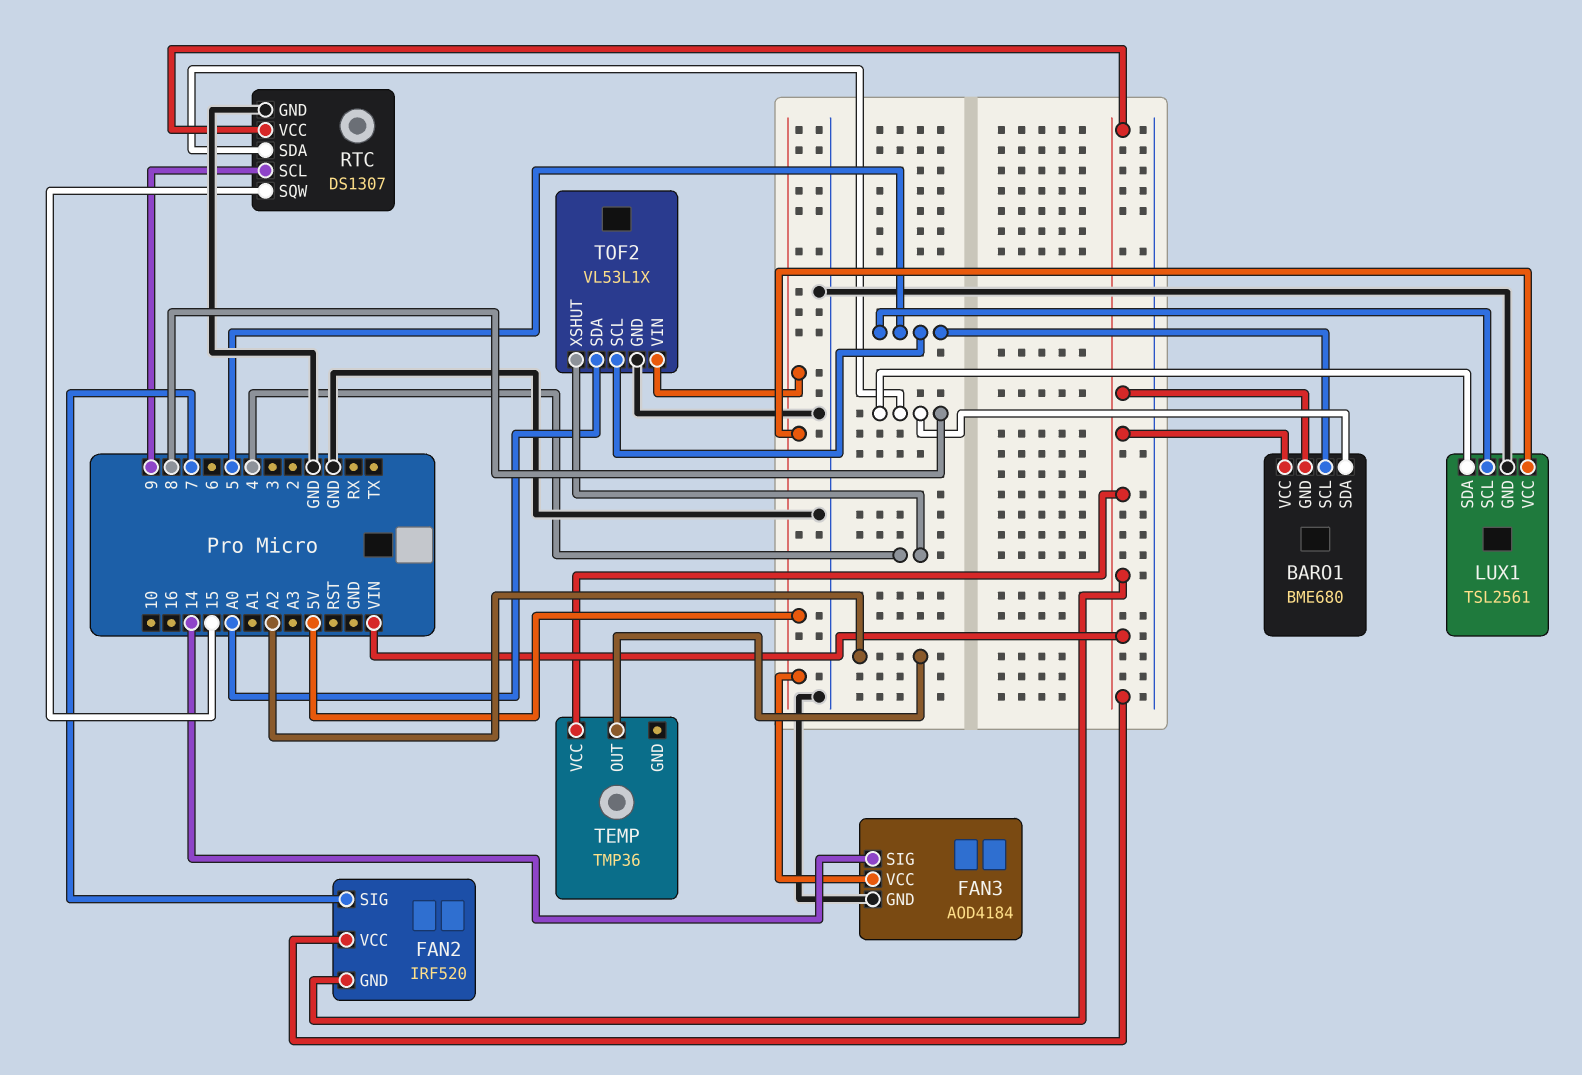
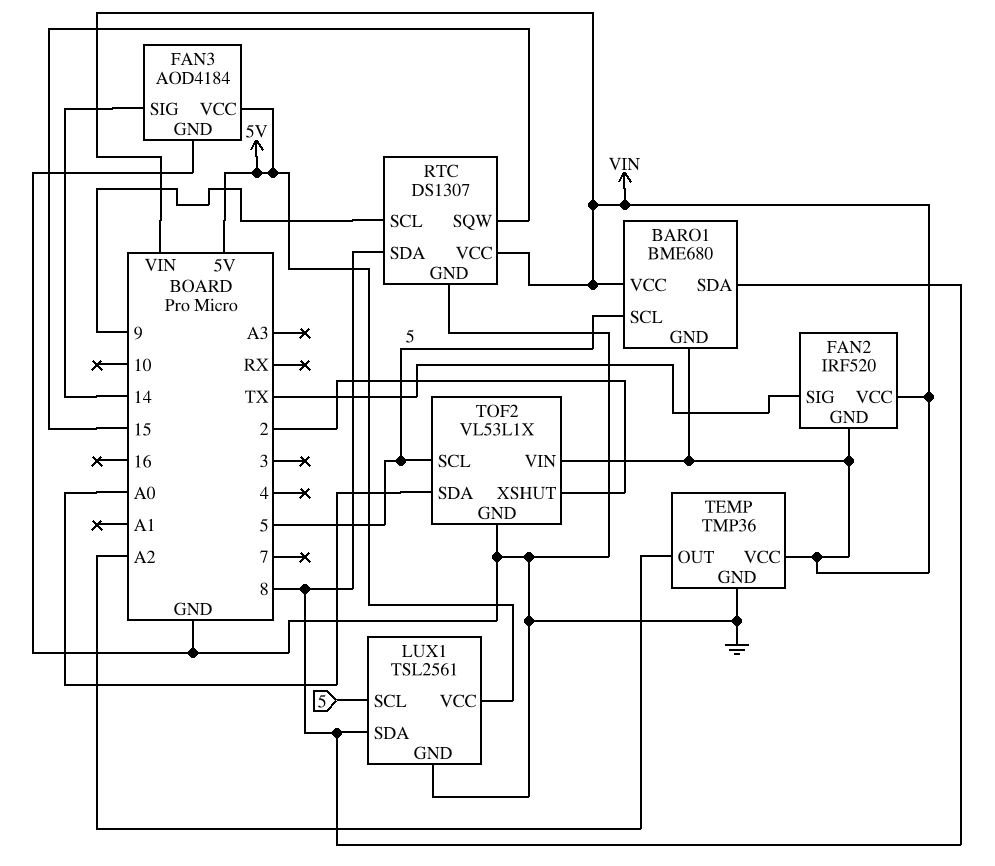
FAN2 pin SIG: 7 -> TX
TEMP pin GND: none -> GND
TOF2 pin VIN: 5V -> VIN
TOF2 pin XSHUT: 4 -> 2

